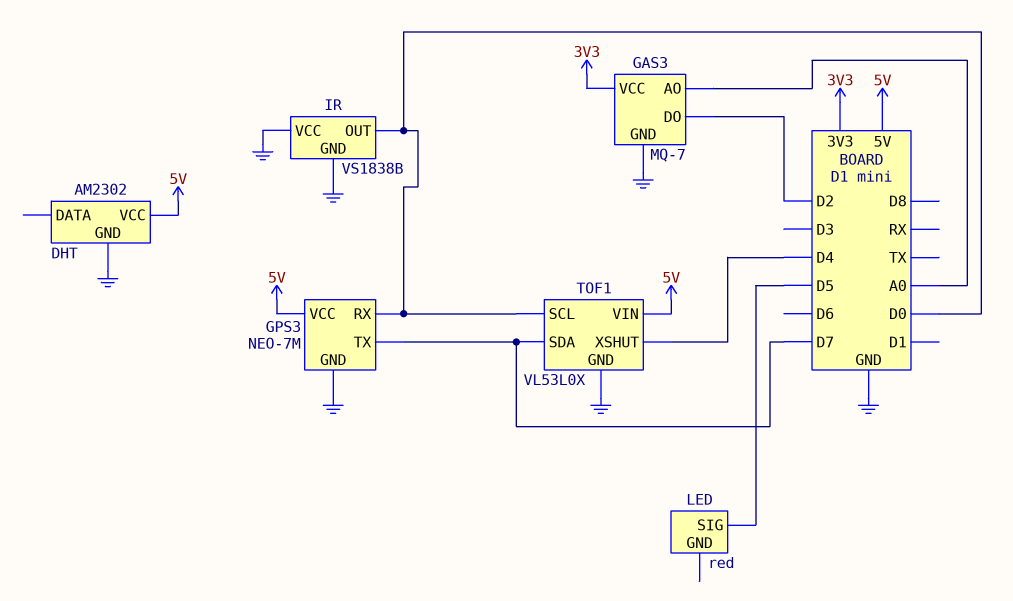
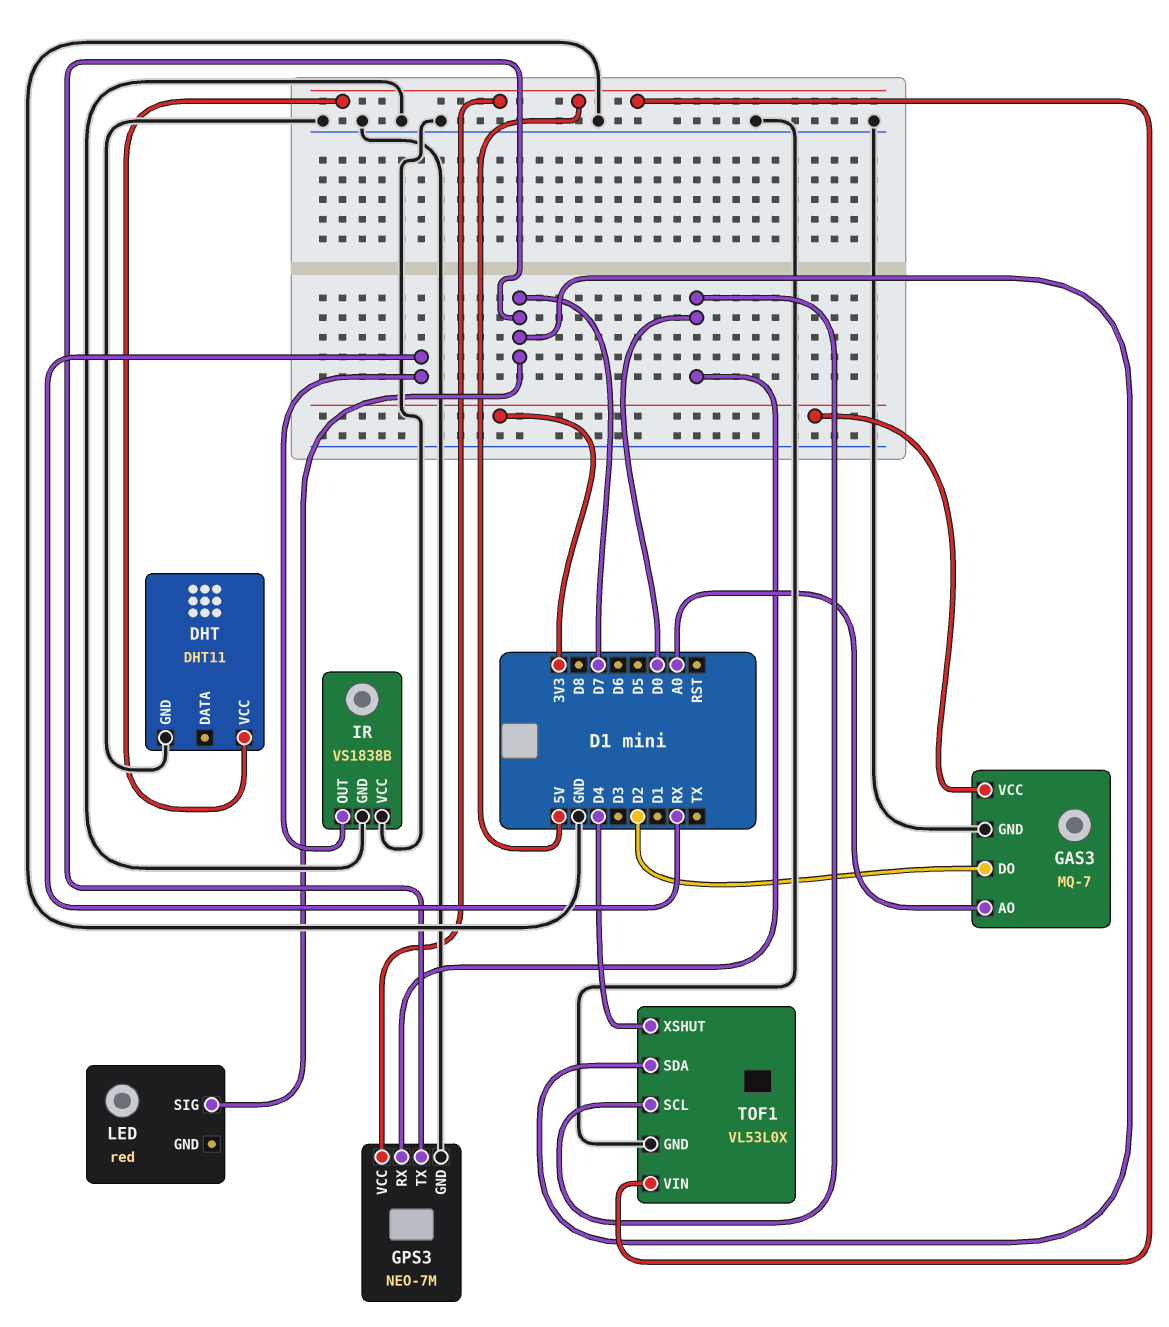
DHT: AM2302 -> DHT11
IR pin OUT: D0 -> RX
LED pin SIG: D5 -> D7

